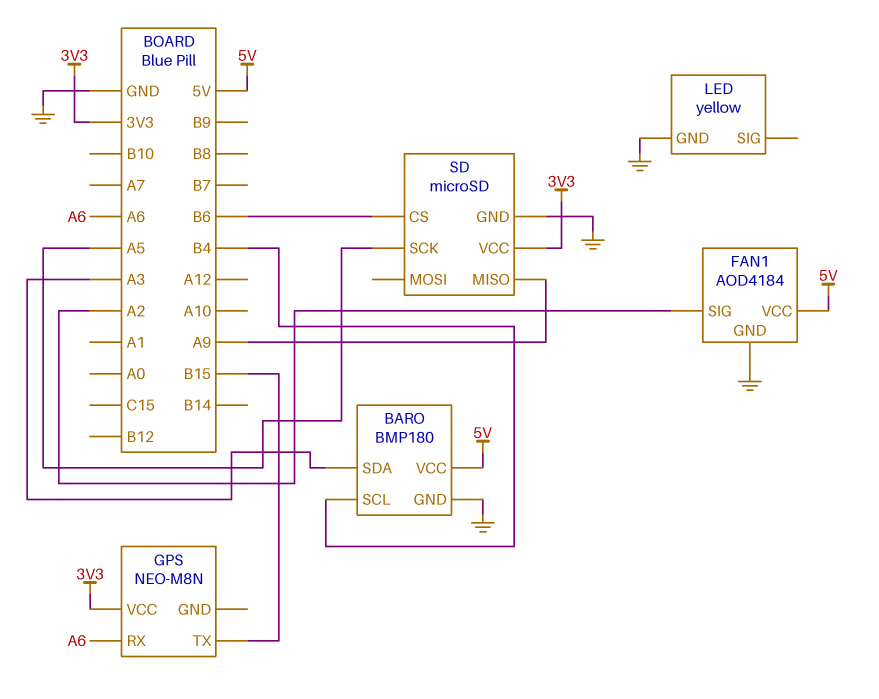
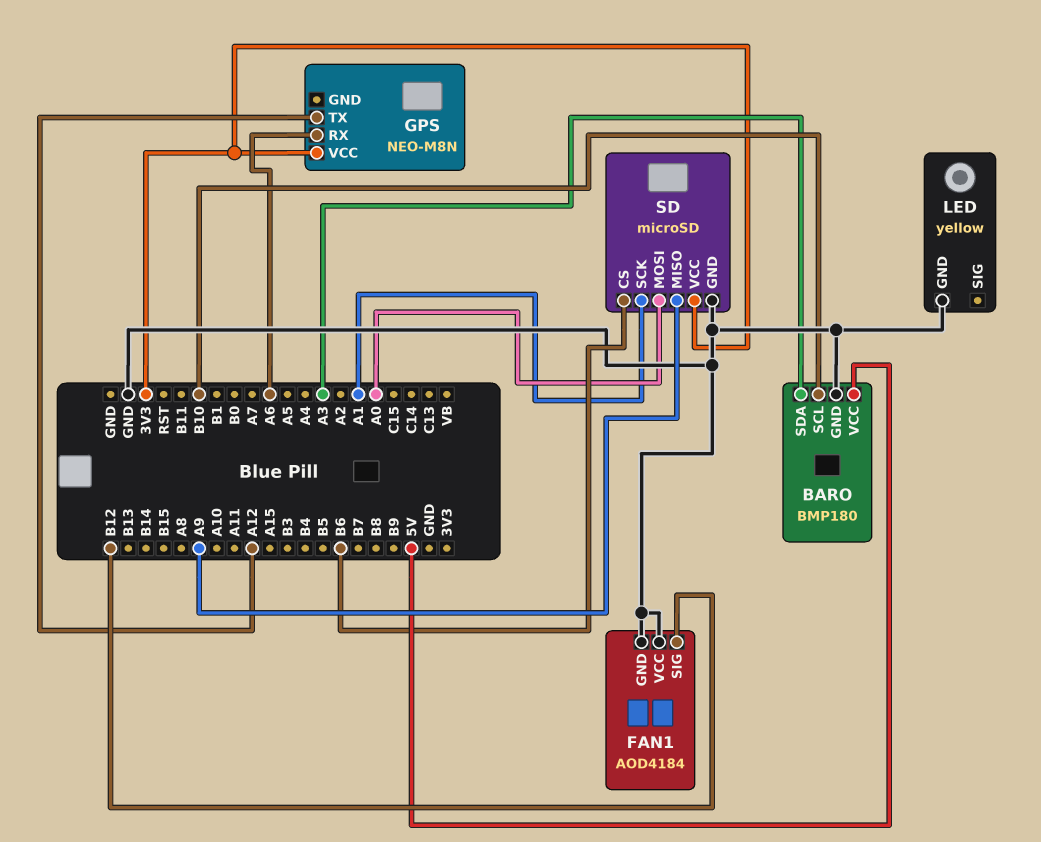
BARO pin SCL: B4 -> B10
FAN1 pin SIG: A2 -> B12
FAN1 pin VCC: 5V -> GND
GPS pin TX: B15 -> A12
SD pin MOSI: none -> A0
SD pin SCK: A5 -> A1

